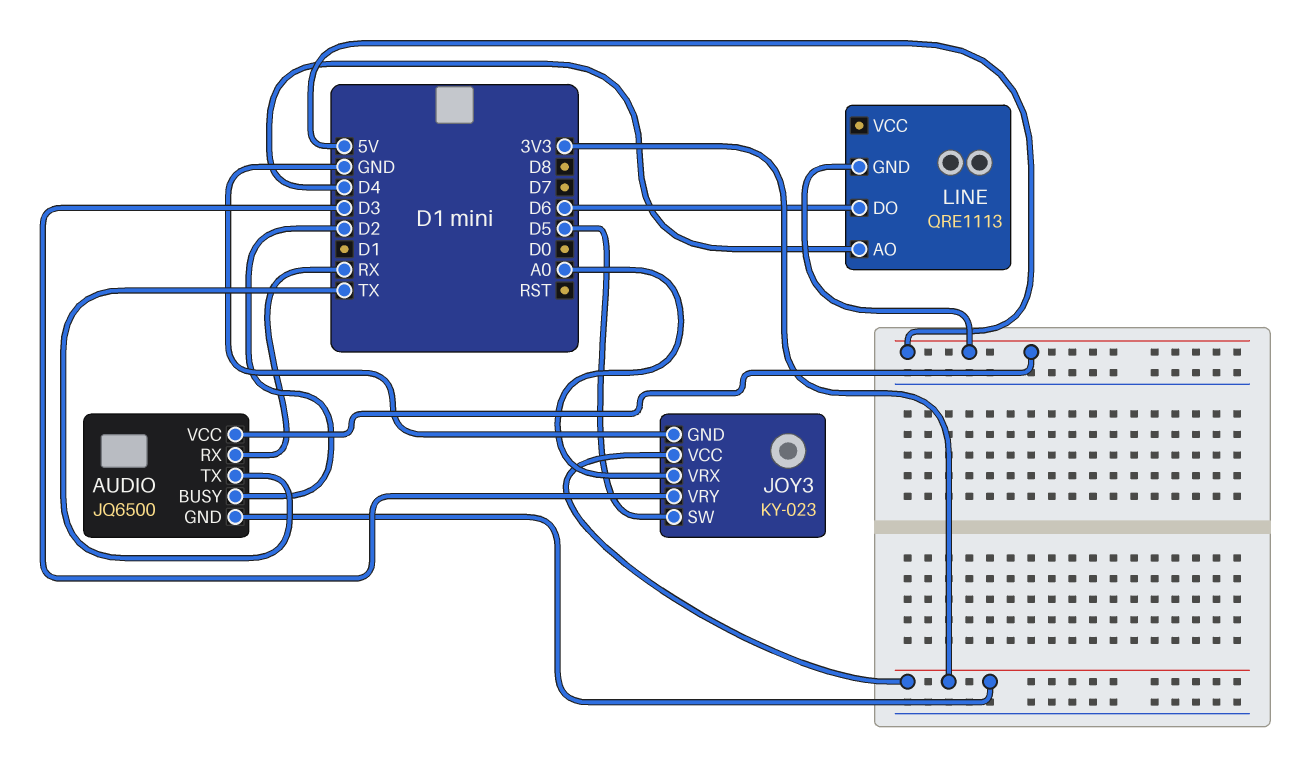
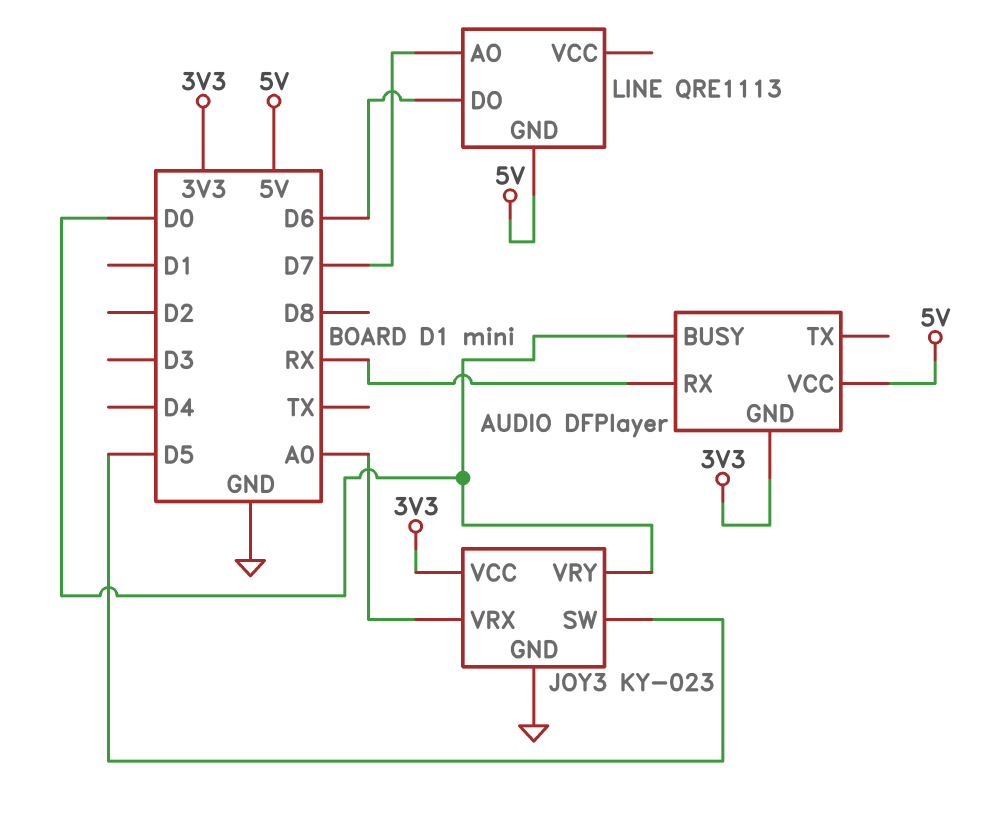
AUDIO: JQ6500 -> DFPlayer
AUDIO pin BUSY: D2 -> D0
AUDIO pin TX: TX -> none
JOY3 pin VRY: D3 -> D0
LINE pin AO: D4 -> D7

